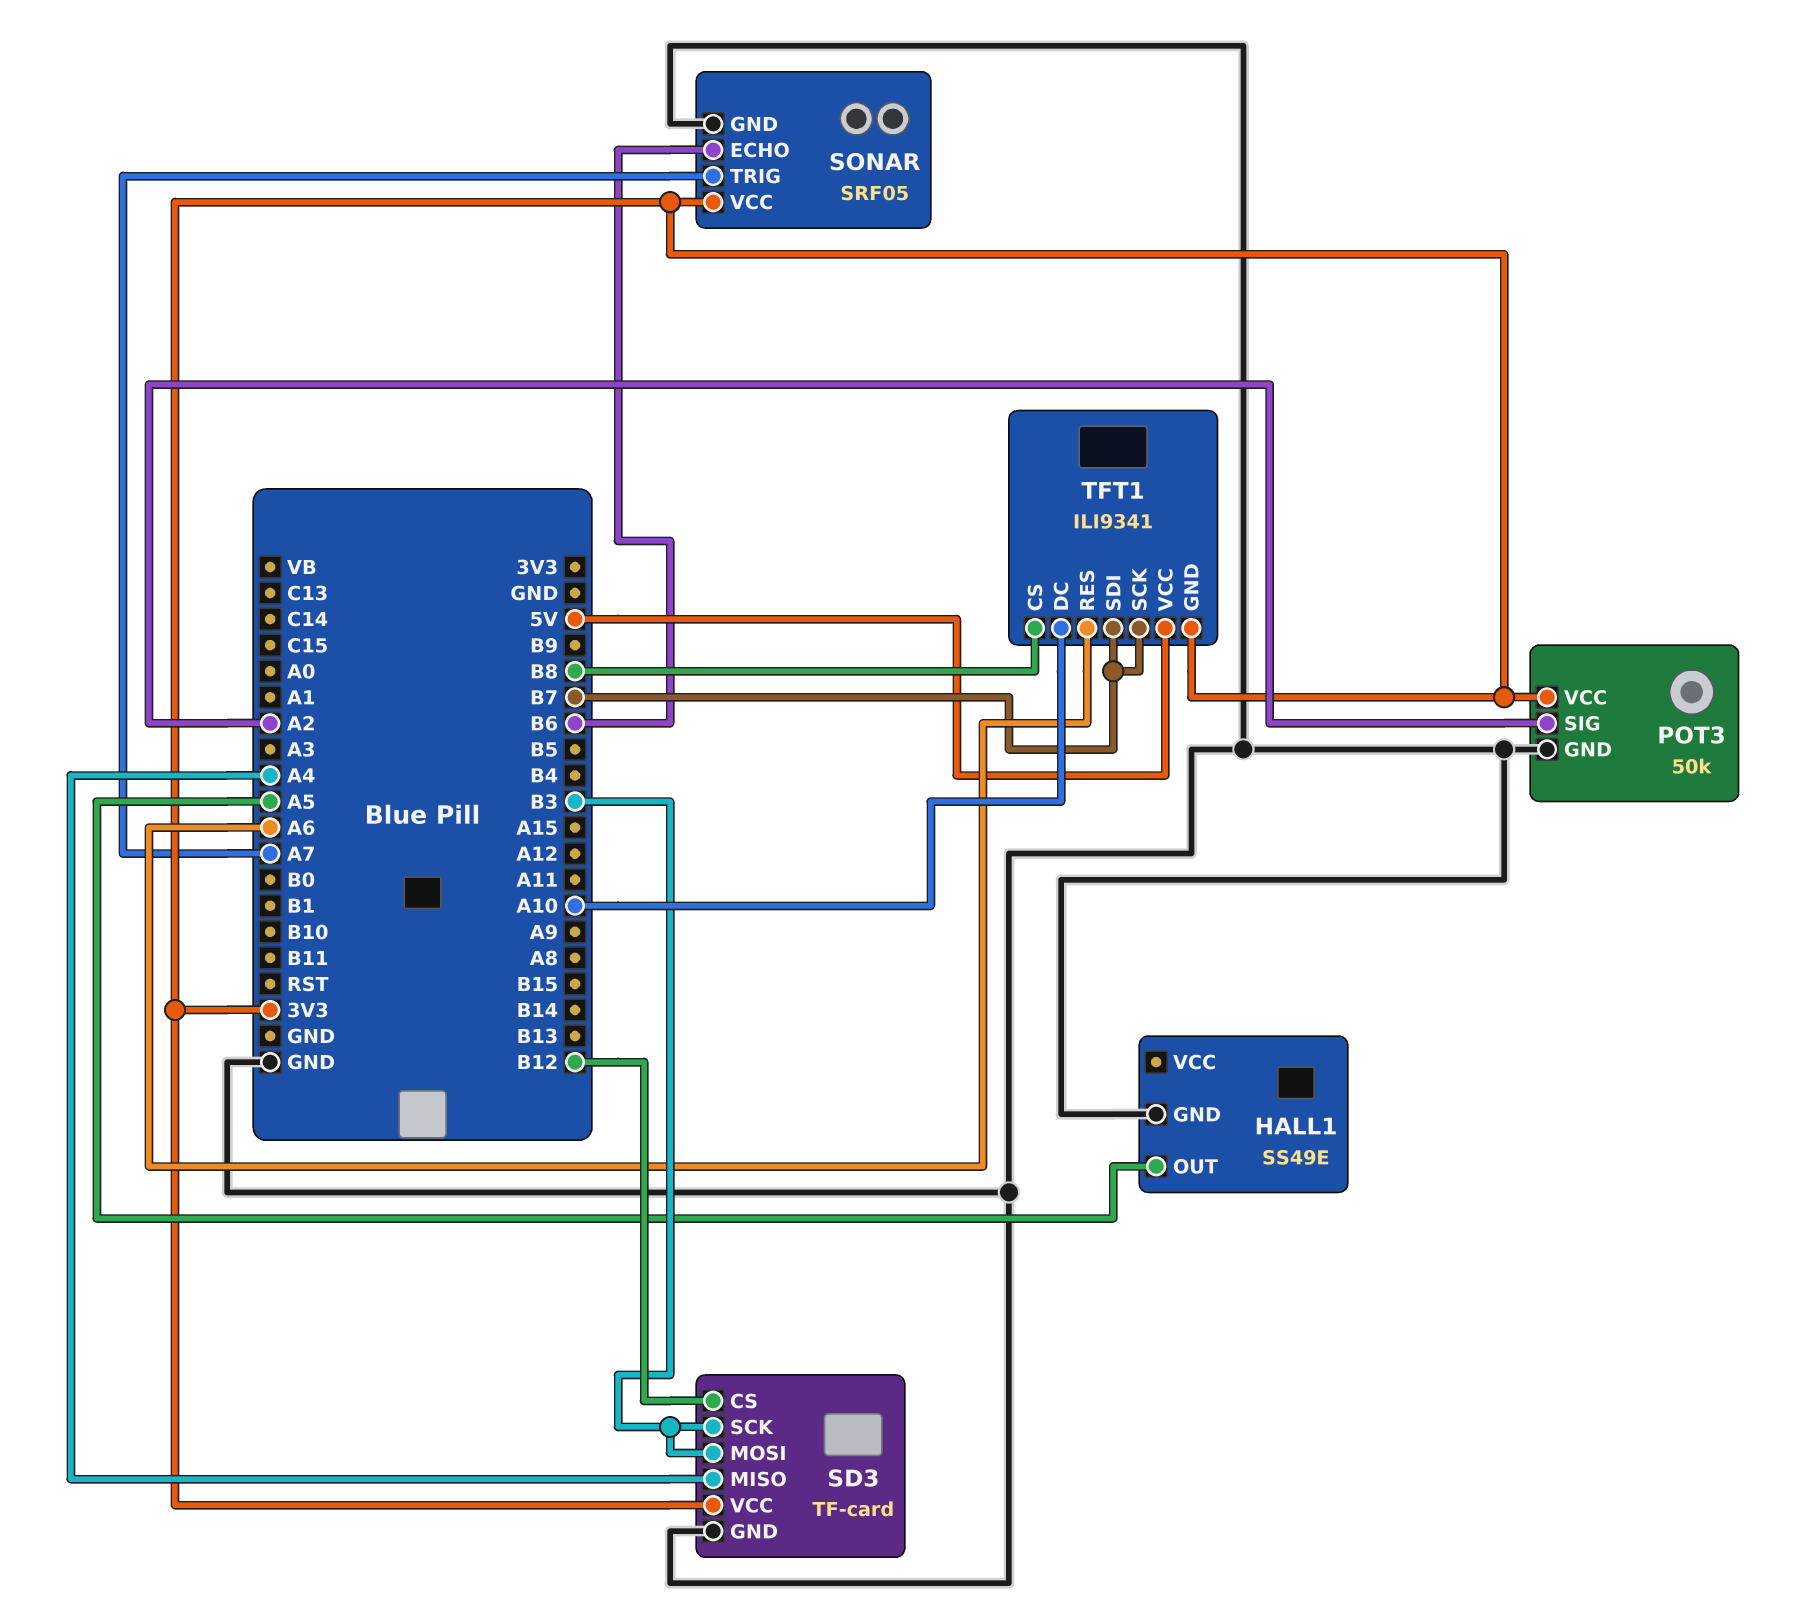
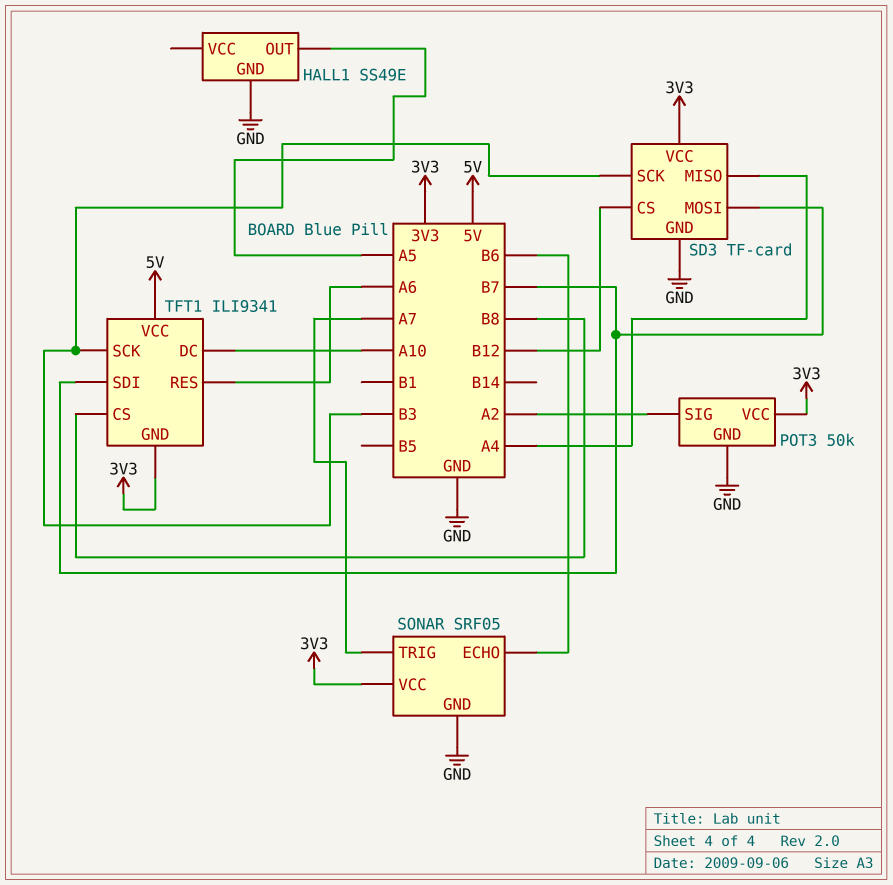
SD3 pin MOSI: B3 -> B7
TFT1 pin SCK: B7 -> B3

